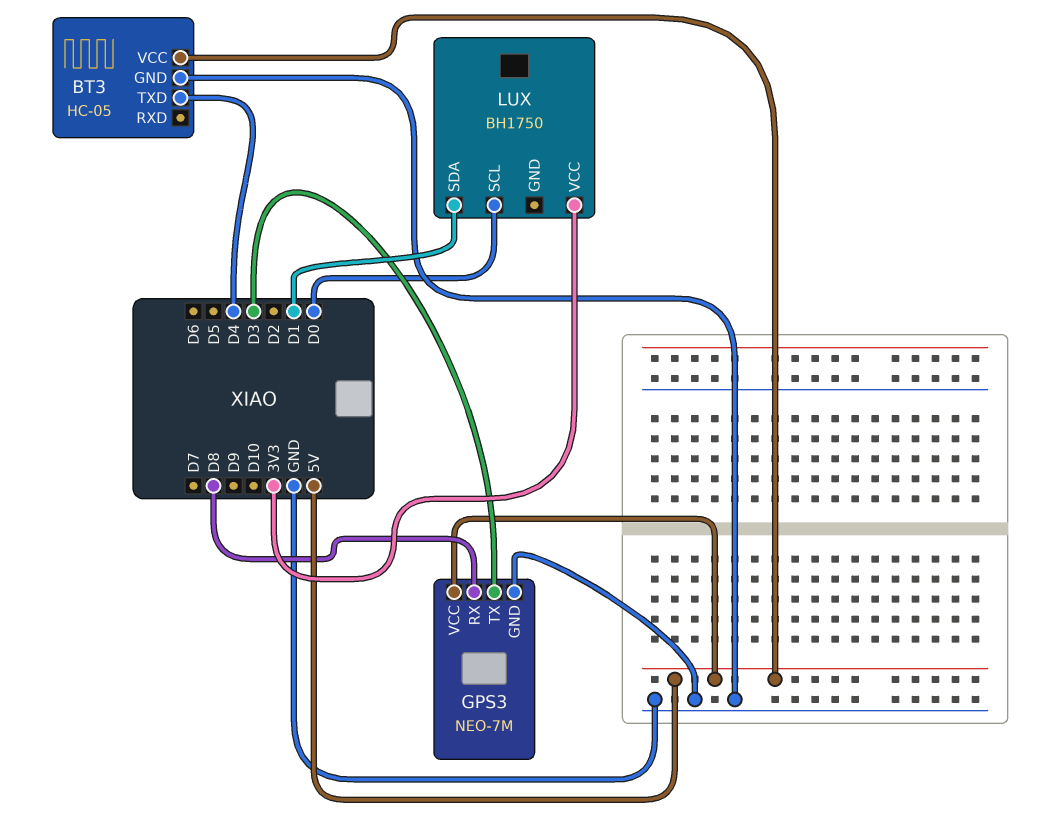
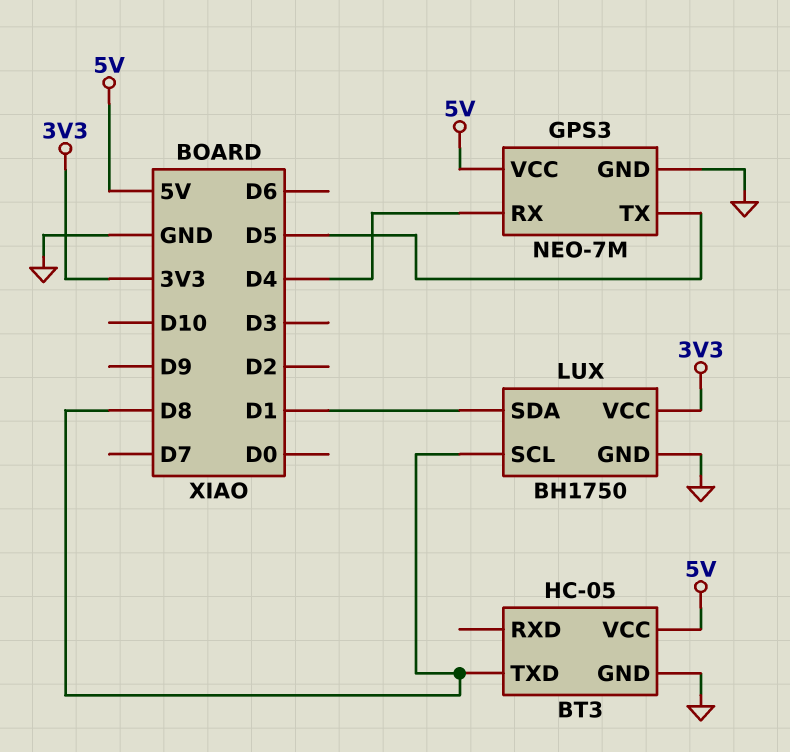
BT3 pin TXD: D4 -> D8
GPS3 pin RX: D8 -> D4
GPS3 pin TX: D3 -> D5
LUX pin GND: none -> GND
LUX pin SCL: D0 -> D8

